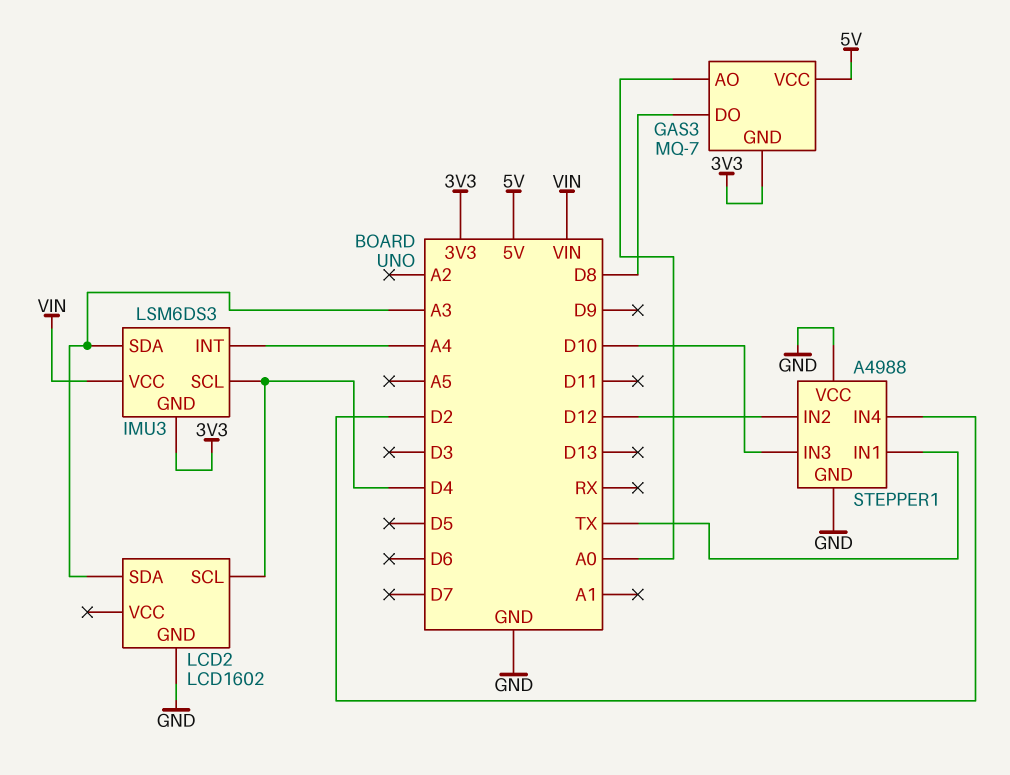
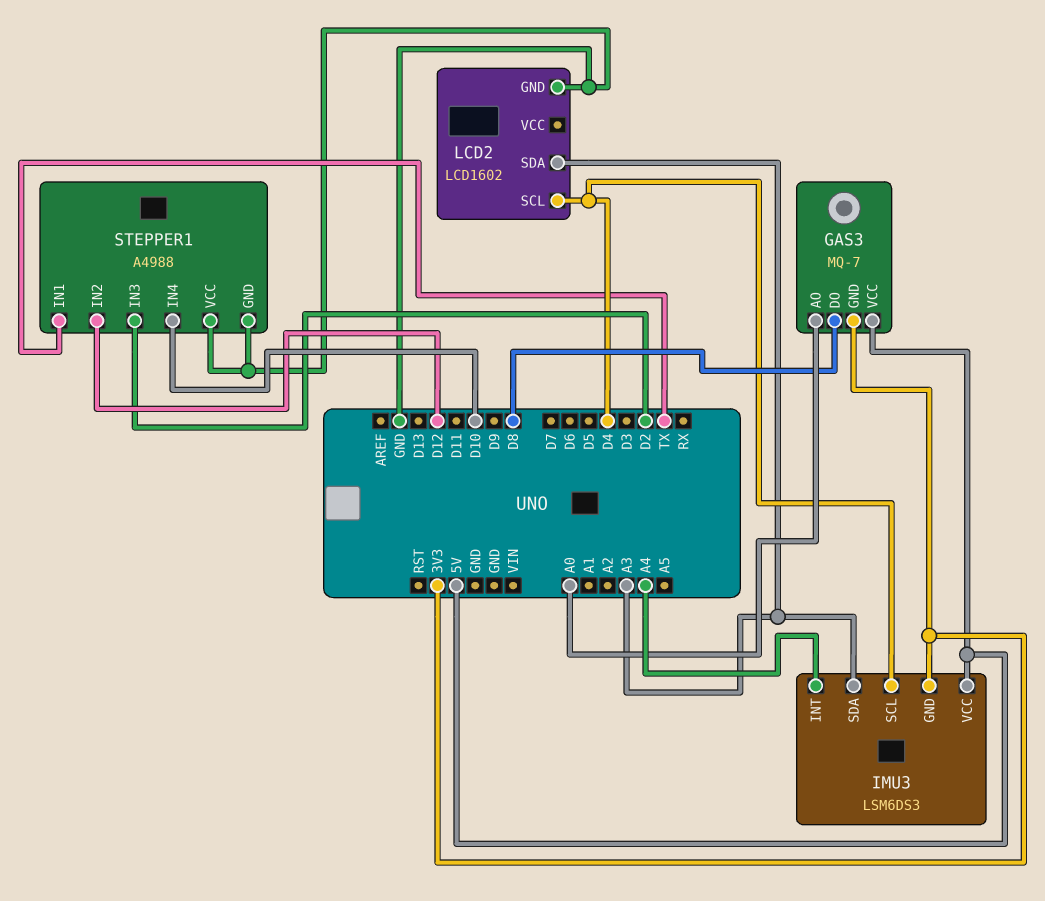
IMU3 pin VCC: VIN -> 5V
STEPPER1 pin IN3: D10 -> D2
STEPPER1 pin IN4: D2 -> D10

